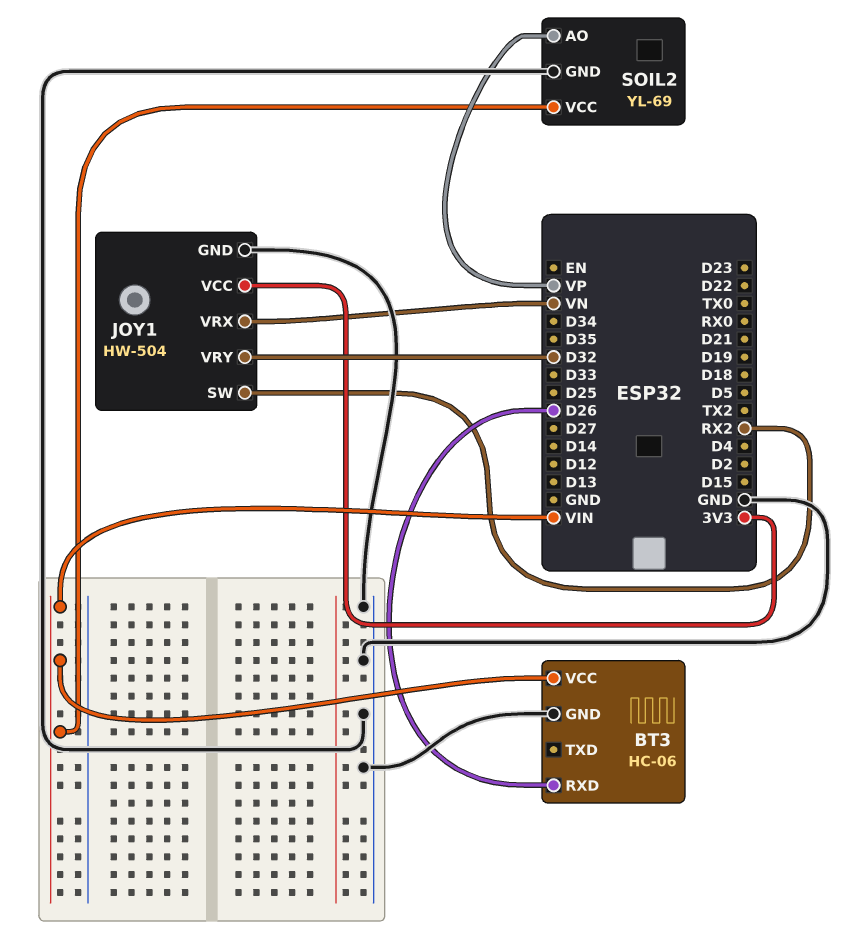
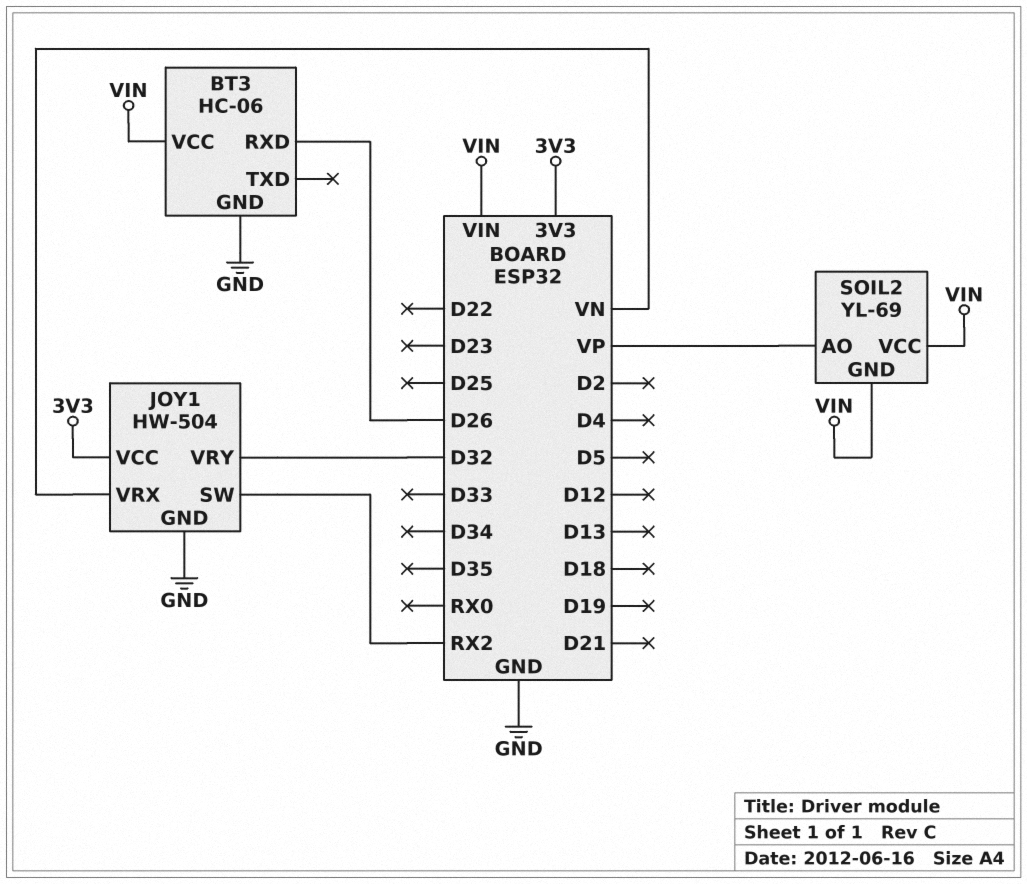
SOIL2 pin GND: GND -> VIN

